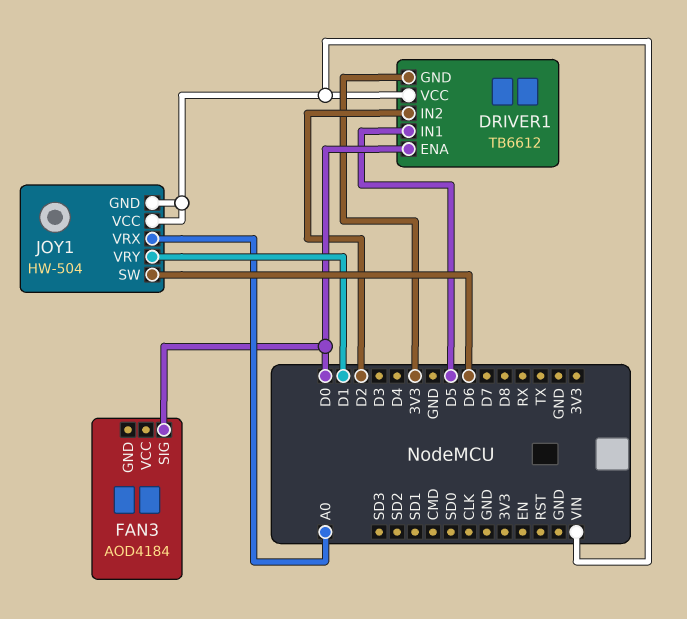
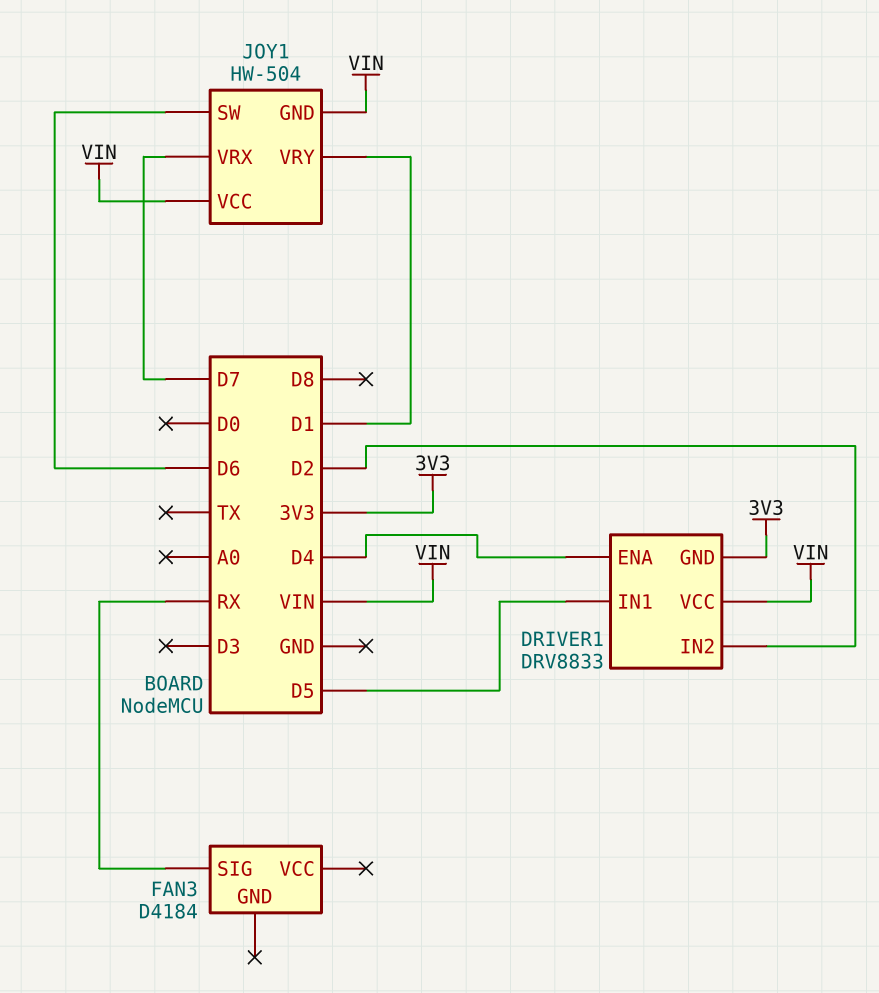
DRIVER1: TB6612 -> DRV8833
DRIVER1 pin ENA: D0 -> D4
FAN3: AOD4184 -> D4184
FAN3 pin SIG: D0 -> RX
JOY1 pin VRX: A0 -> D7

